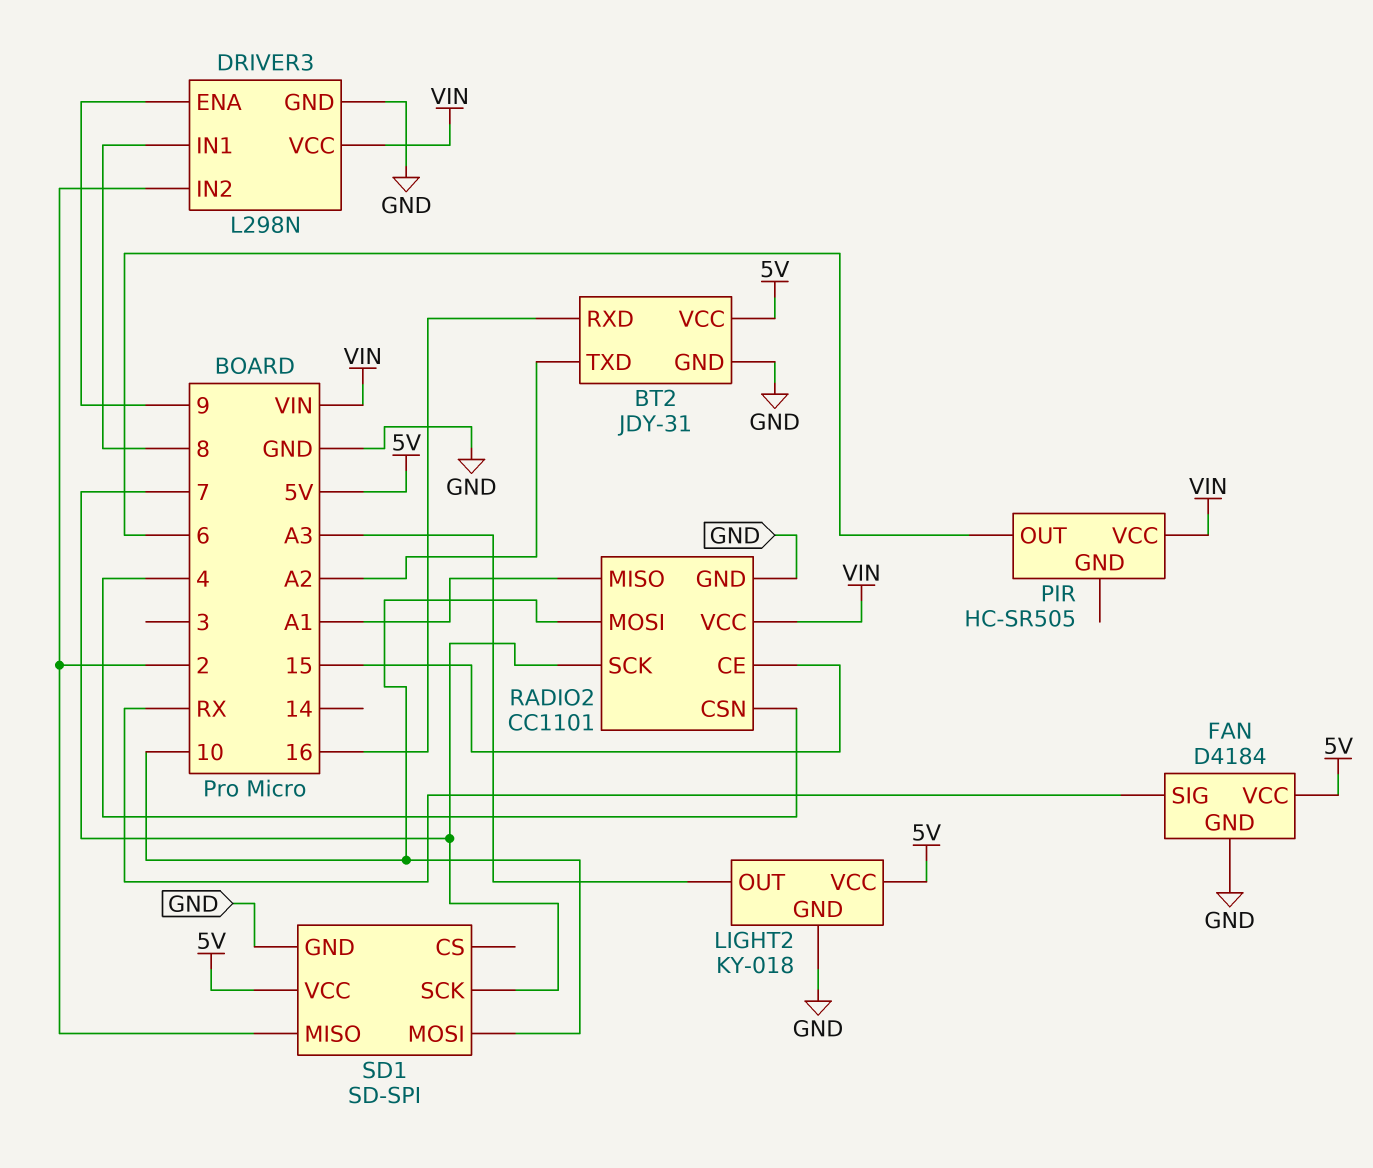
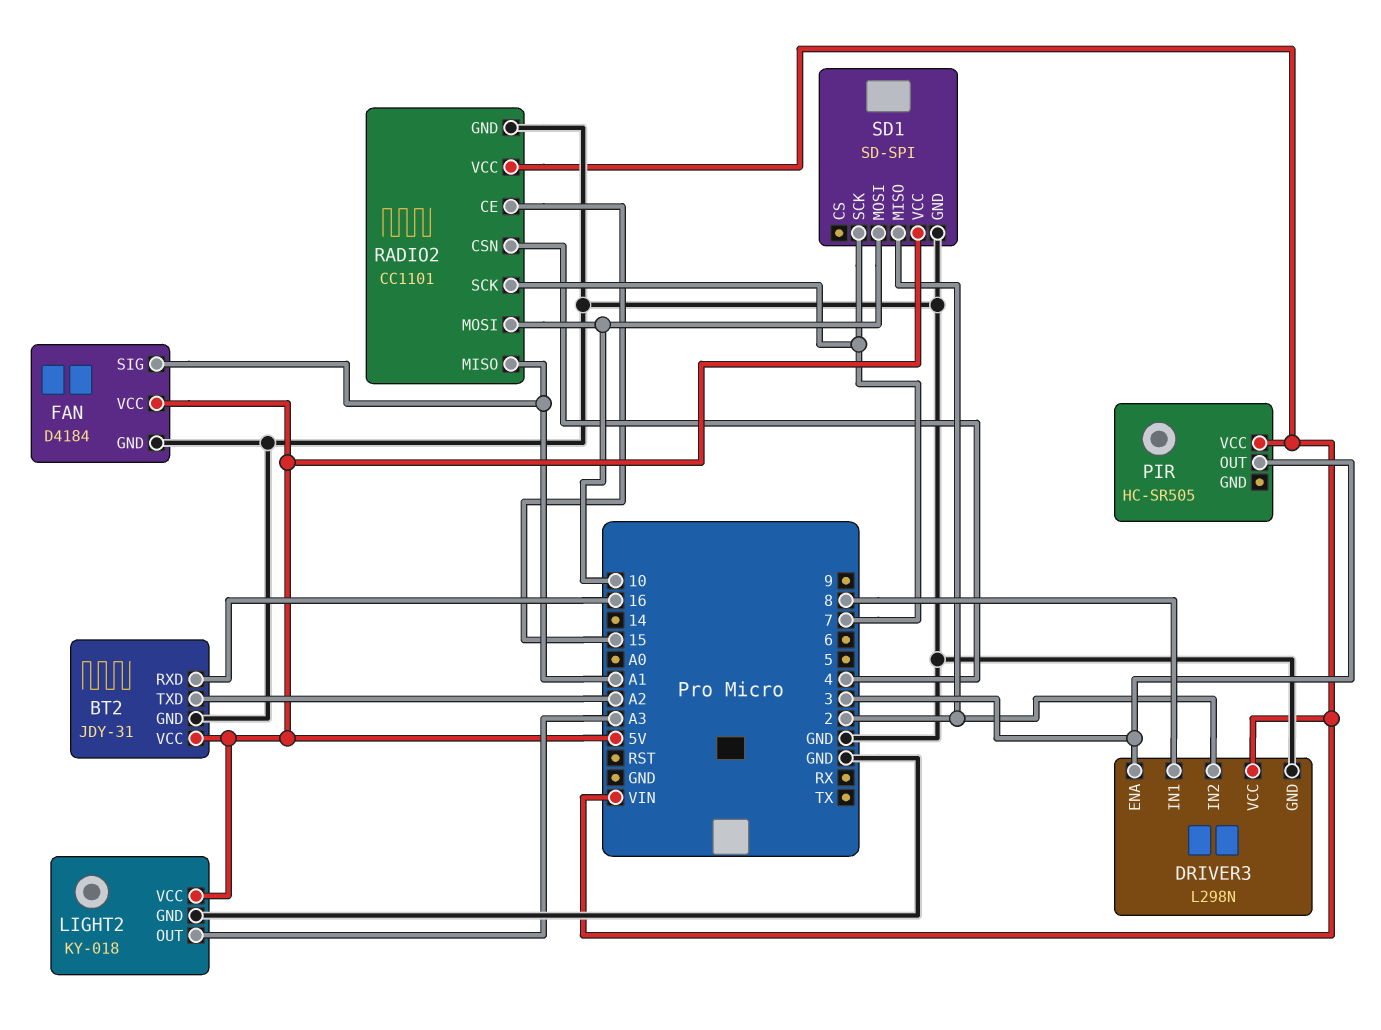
DRIVER3 pin ENA: 9 -> 3
FAN pin SIG: RX -> A1
PIR pin OUT: 6 -> 3

